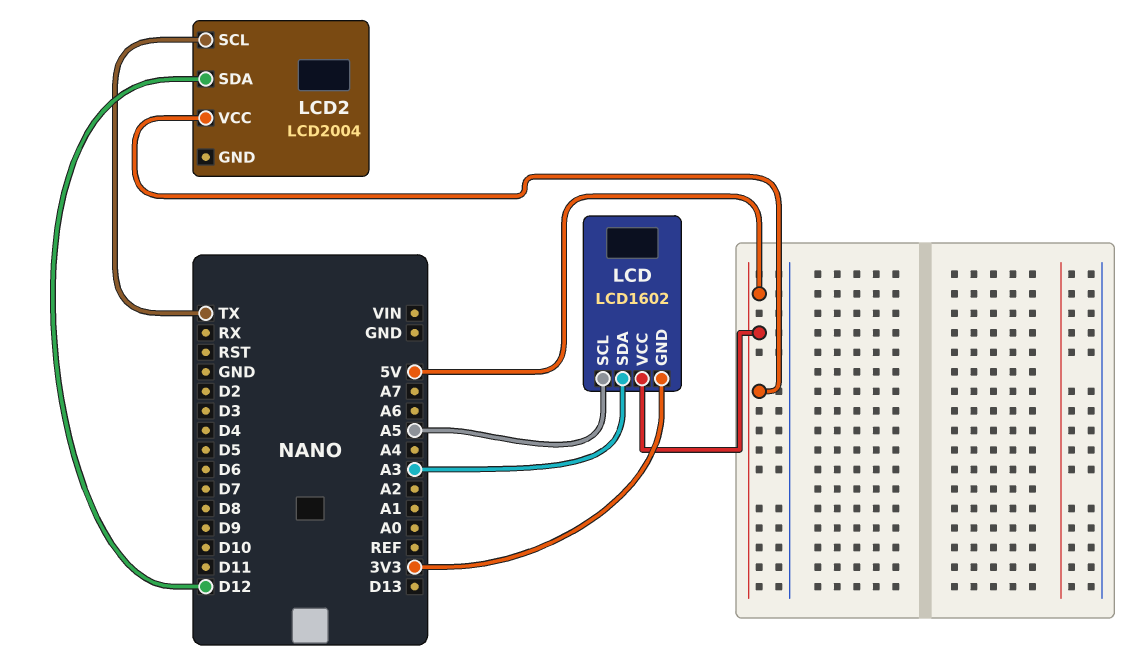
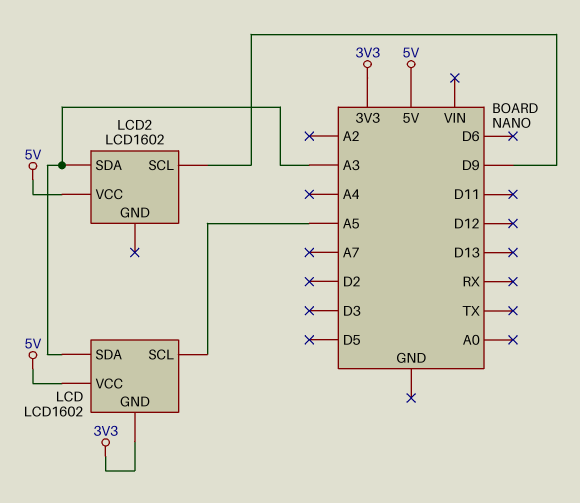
LCD2: LCD2004 -> LCD1602
LCD2 pin SCL: TX -> D9
LCD2 pin SDA: D12 -> A3

